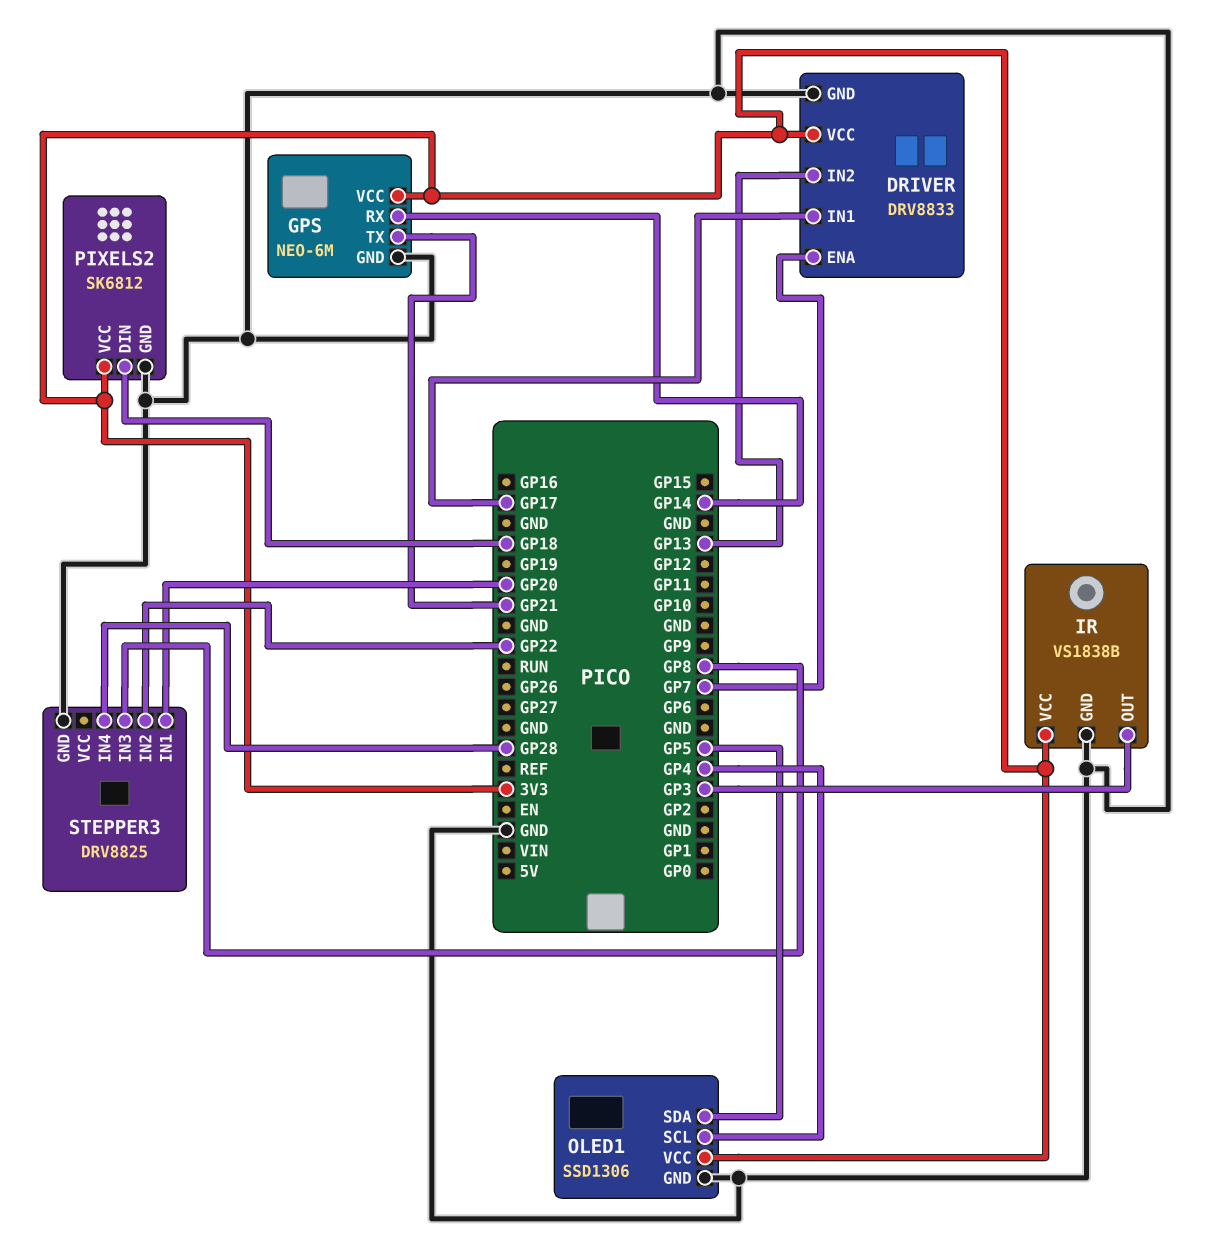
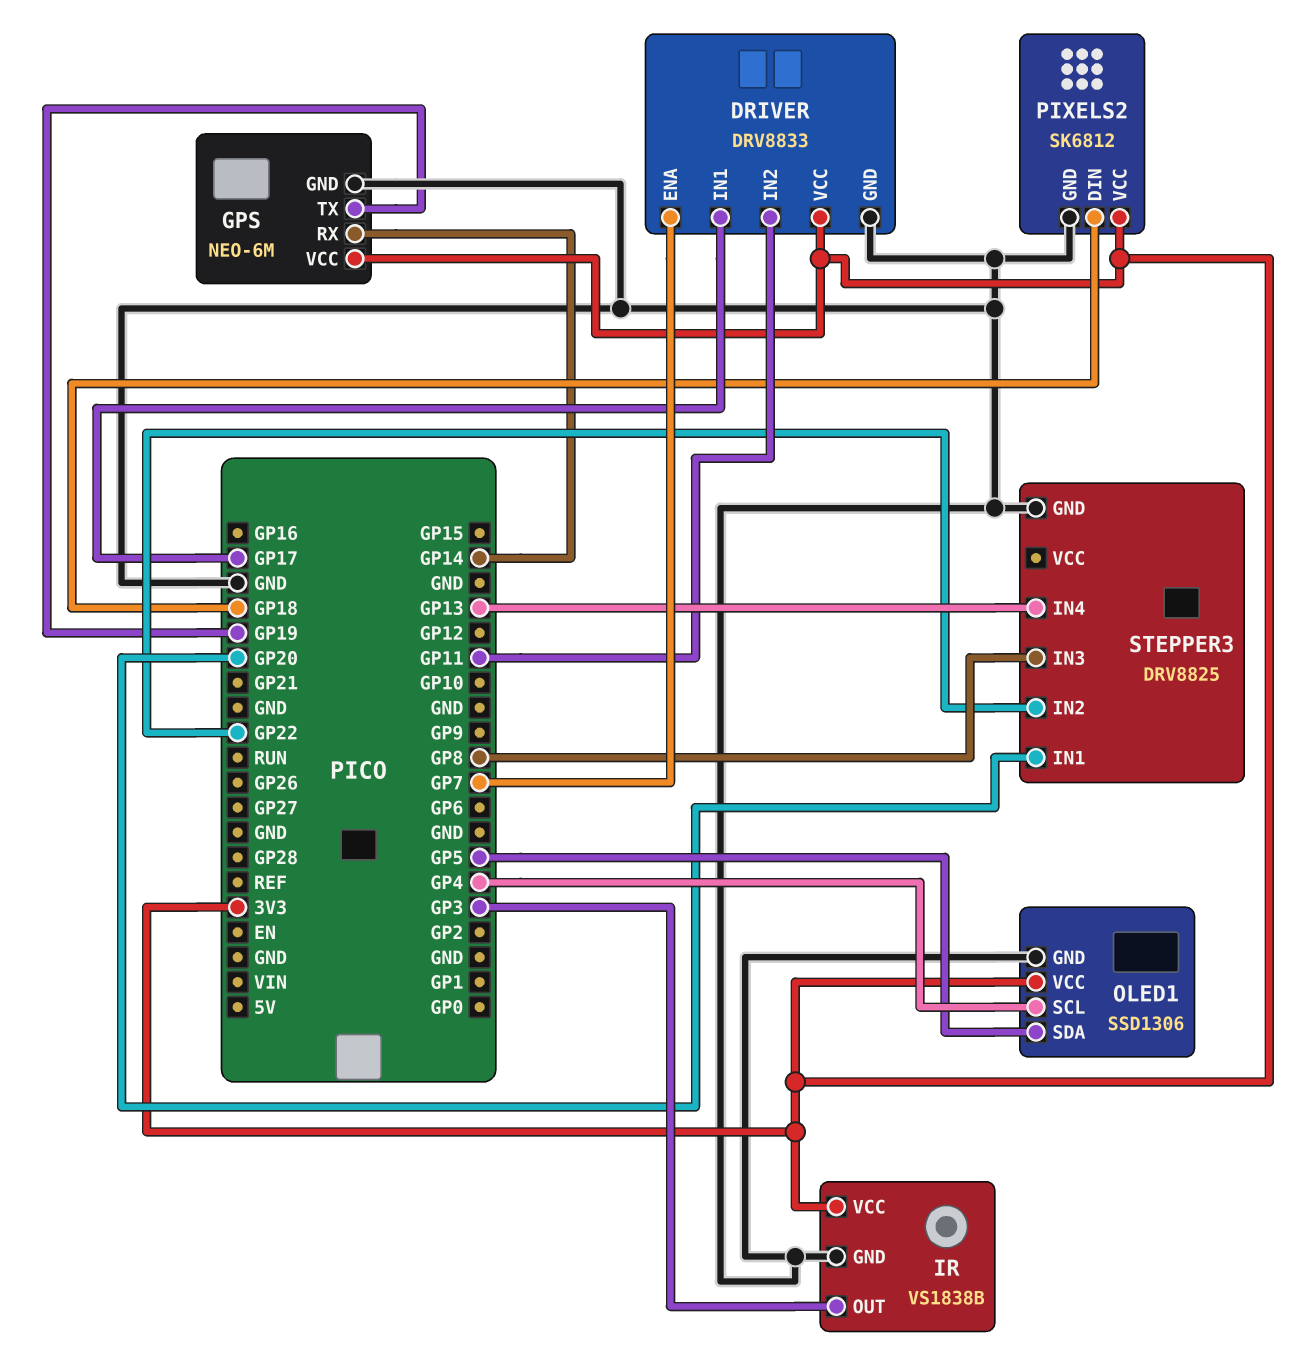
DRIVER pin IN2: GP13 -> GP11
GPS pin TX: GP21 -> GP19
STEPPER3 pin IN4: GP28 -> GP13

